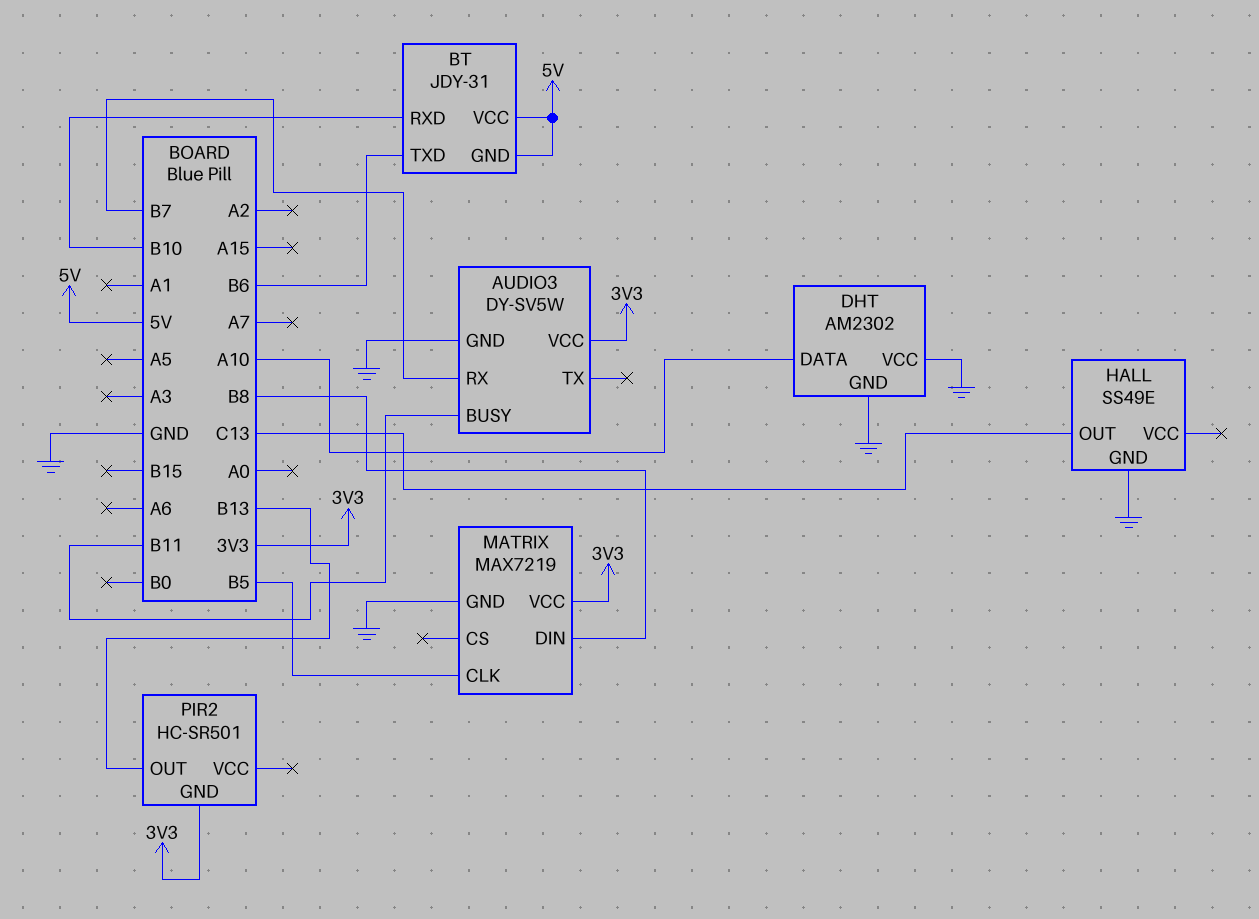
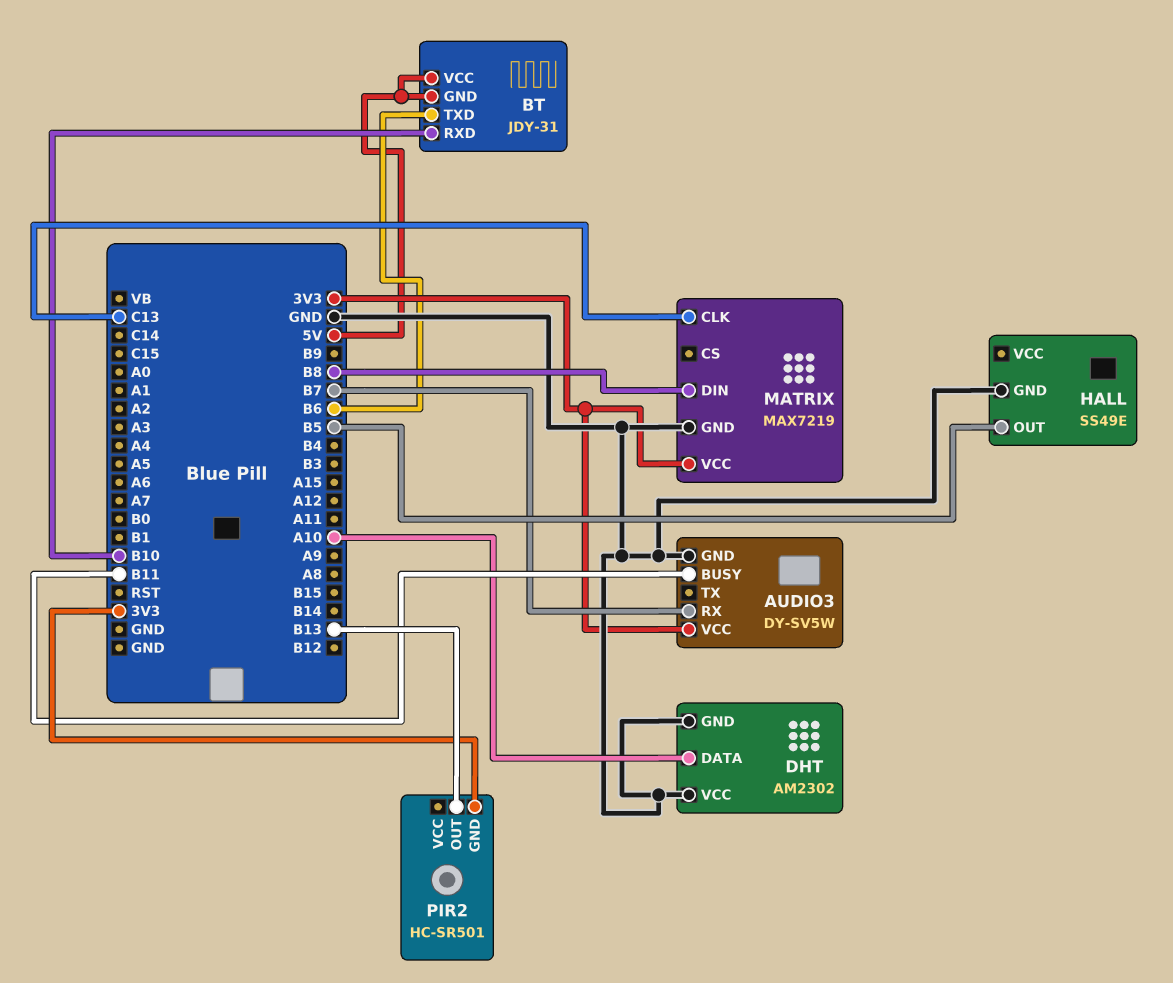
HALL pin OUT: C13 -> B5
MATRIX pin CLK: B5 -> C13

